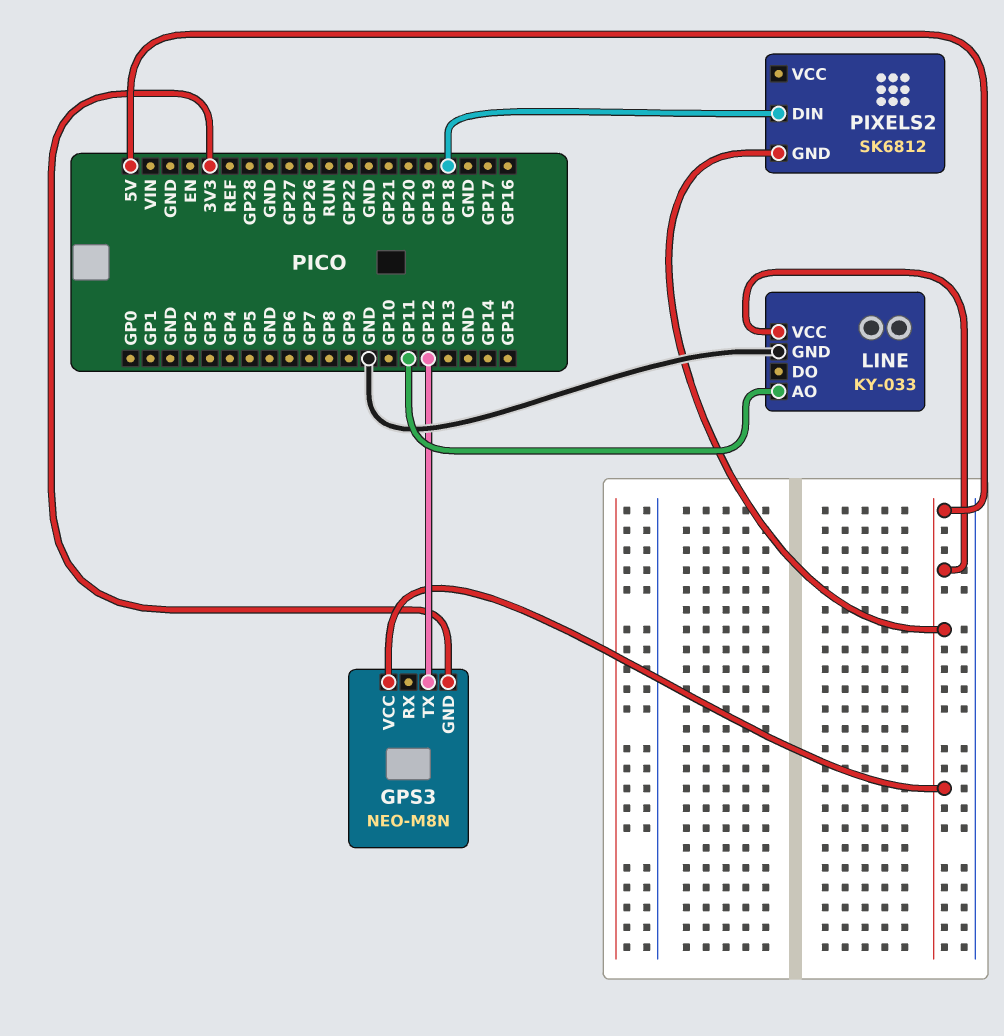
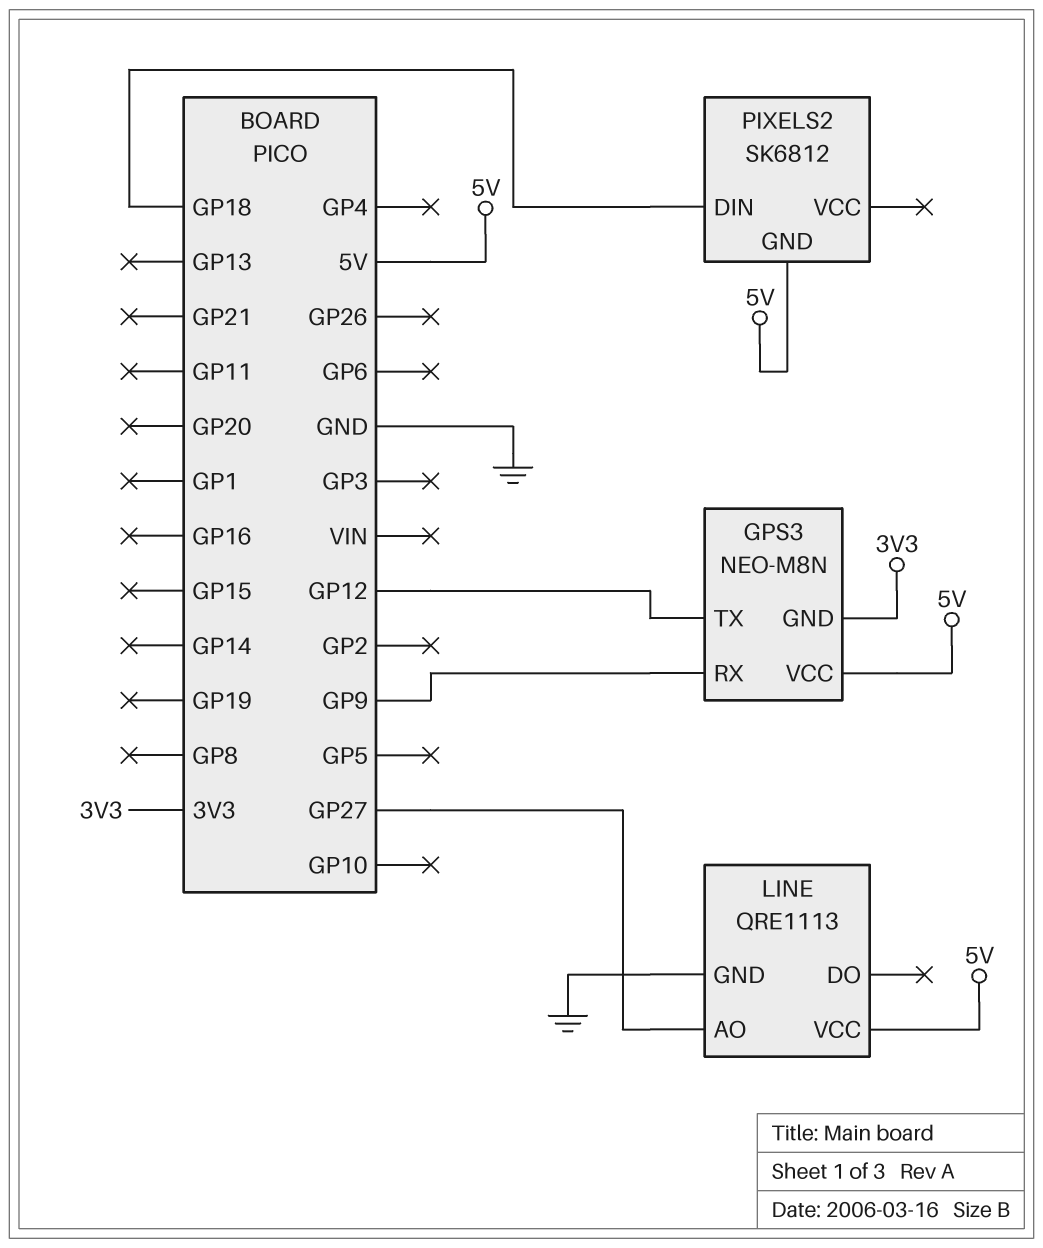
GPS3 pin RX: none -> GP9
LINE: KY-033 -> QRE1113
LINE pin AO: GP11 -> GP27

